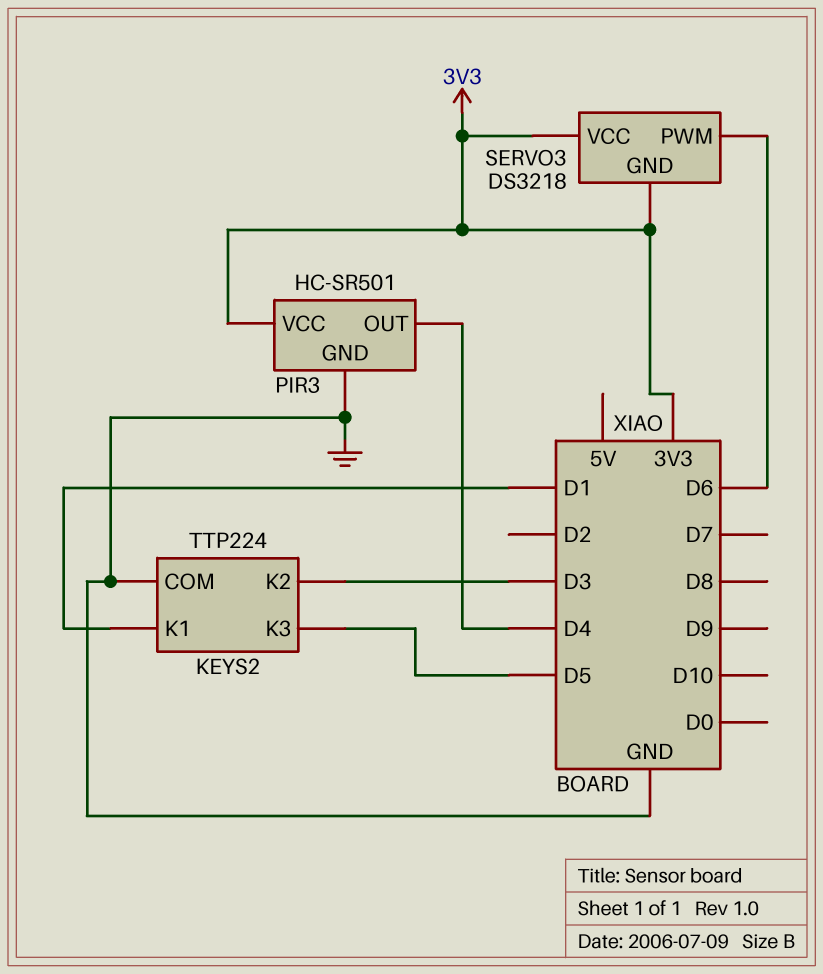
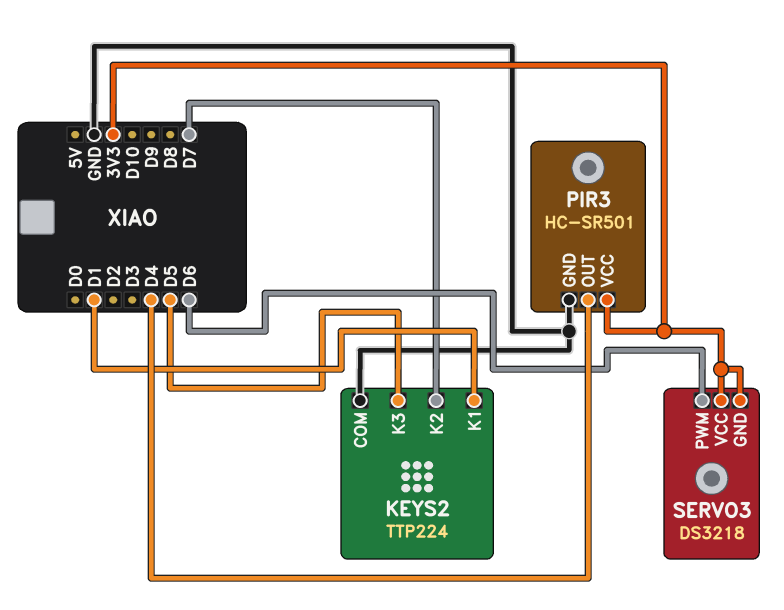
KEYS2 pin K2: D3 -> D7

